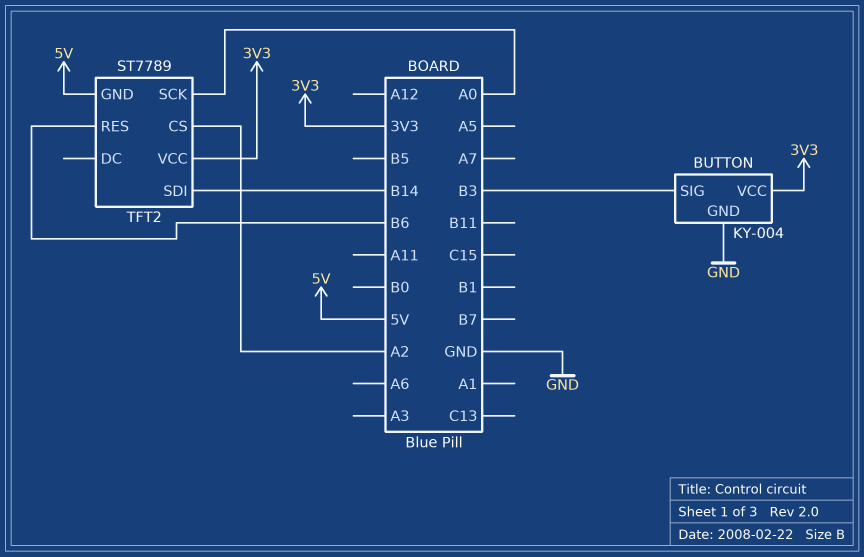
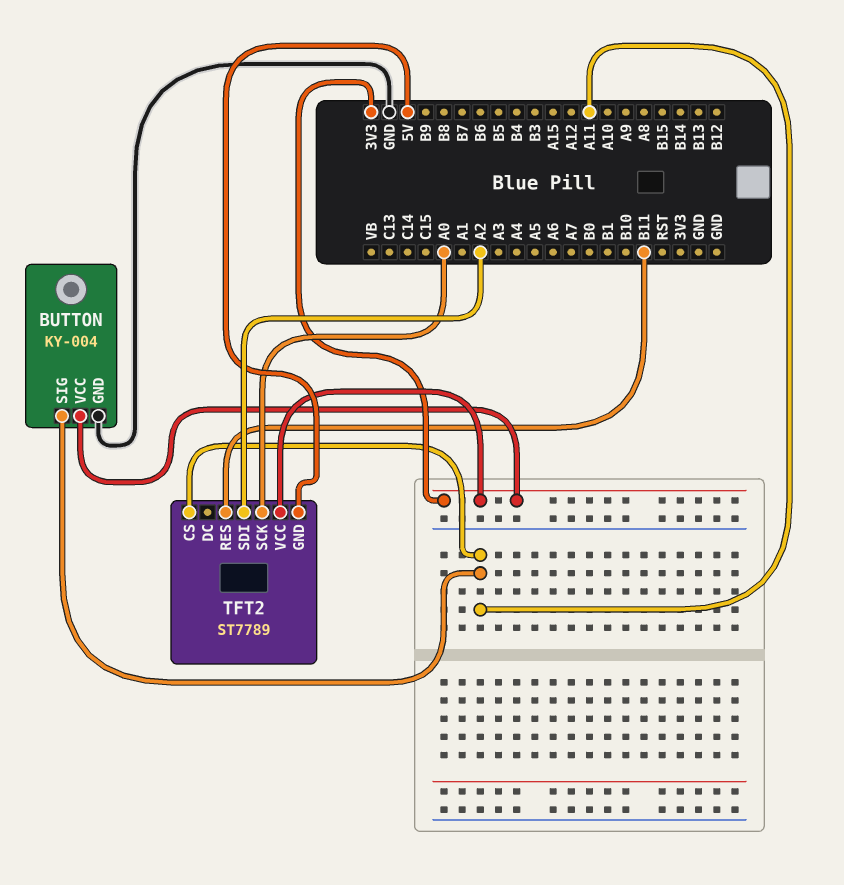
BUTTON pin SIG: B3 -> A11
TFT2 pin CS: A2 -> A11
TFT2 pin RES: B6 -> B11
TFT2 pin SDI: B14 -> A2

